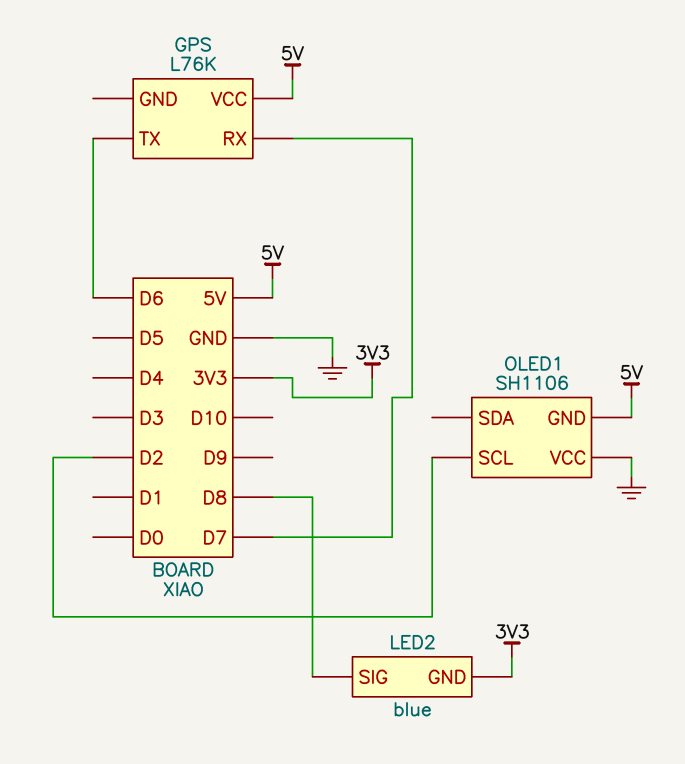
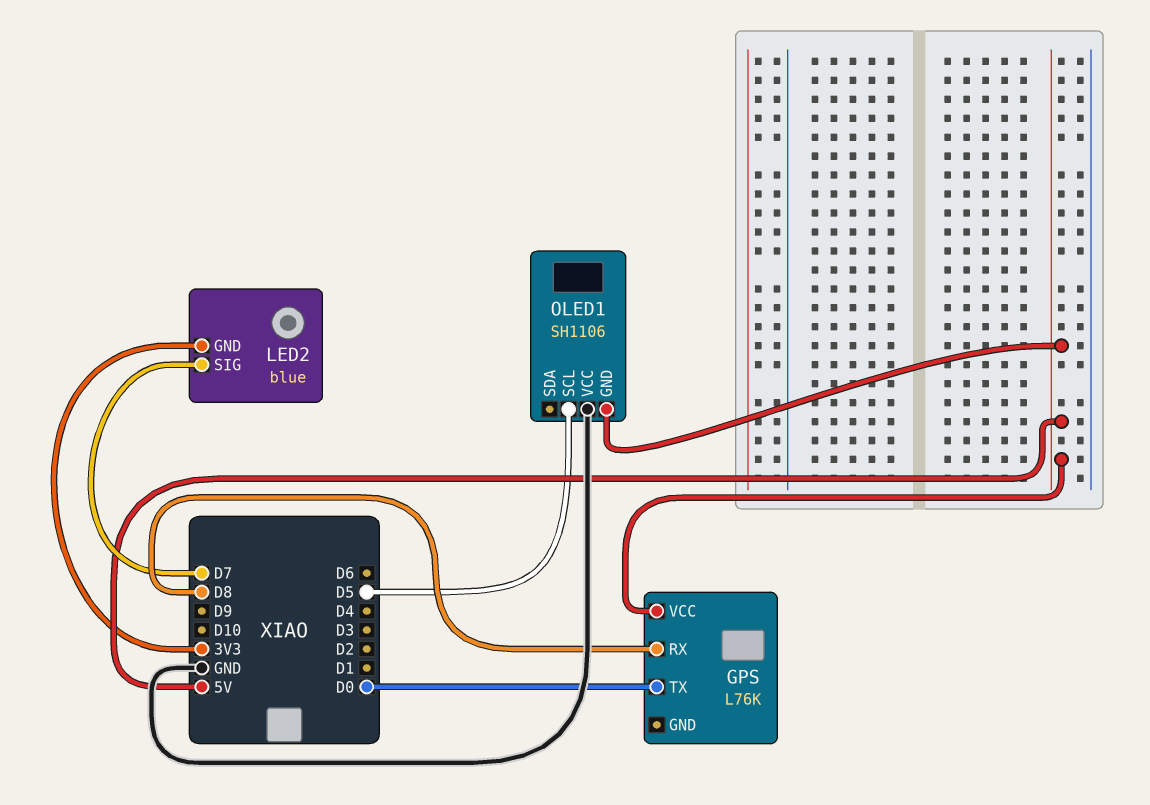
GPS pin RX: D7 -> D8
GPS pin TX: D6 -> D0
LED2 pin SIG: D8 -> D7
OLED1 pin SCL: D2 -> D5

